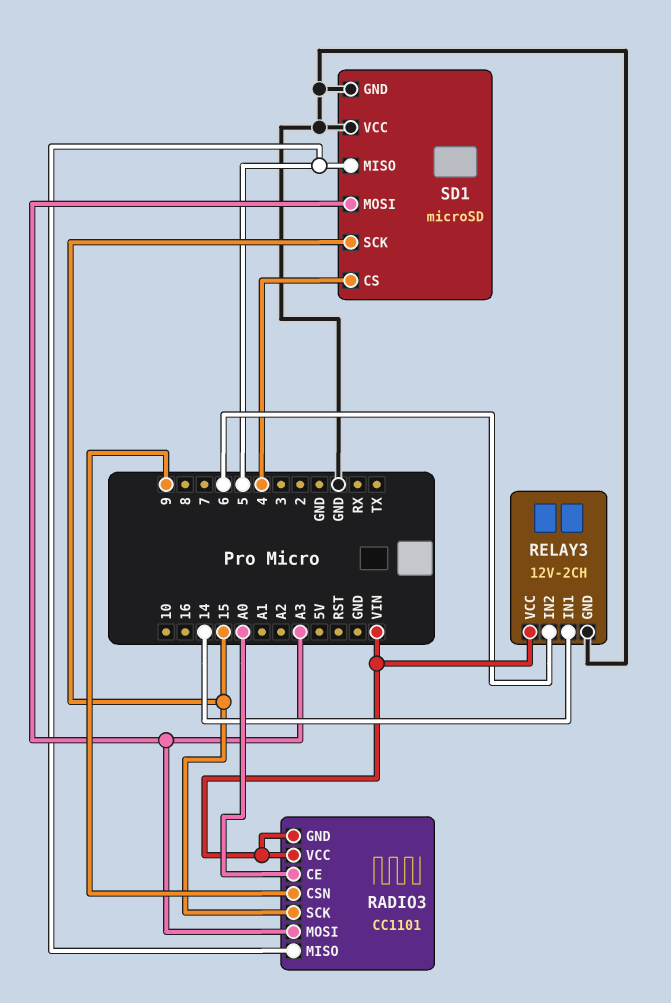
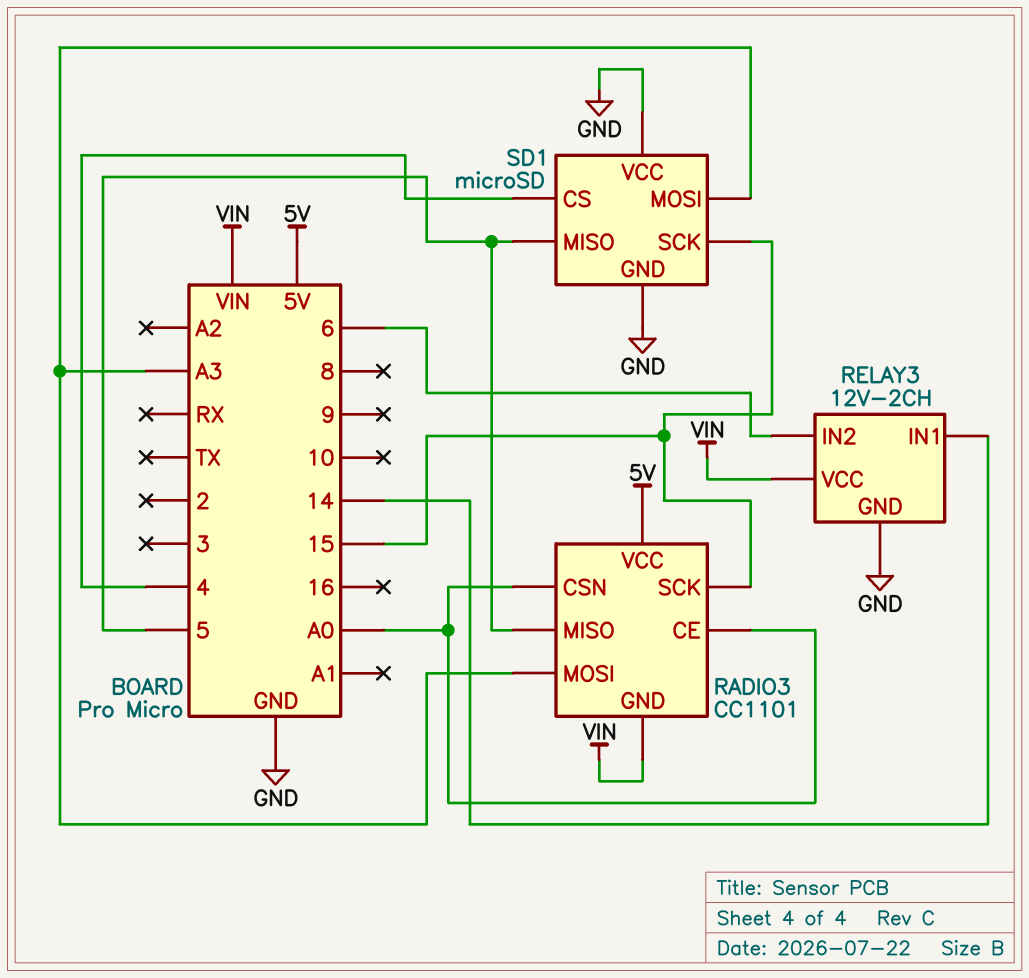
RADIO3 pin CSN: 9 -> A0
RADIO3 pin VCC: VIN -> 5V

